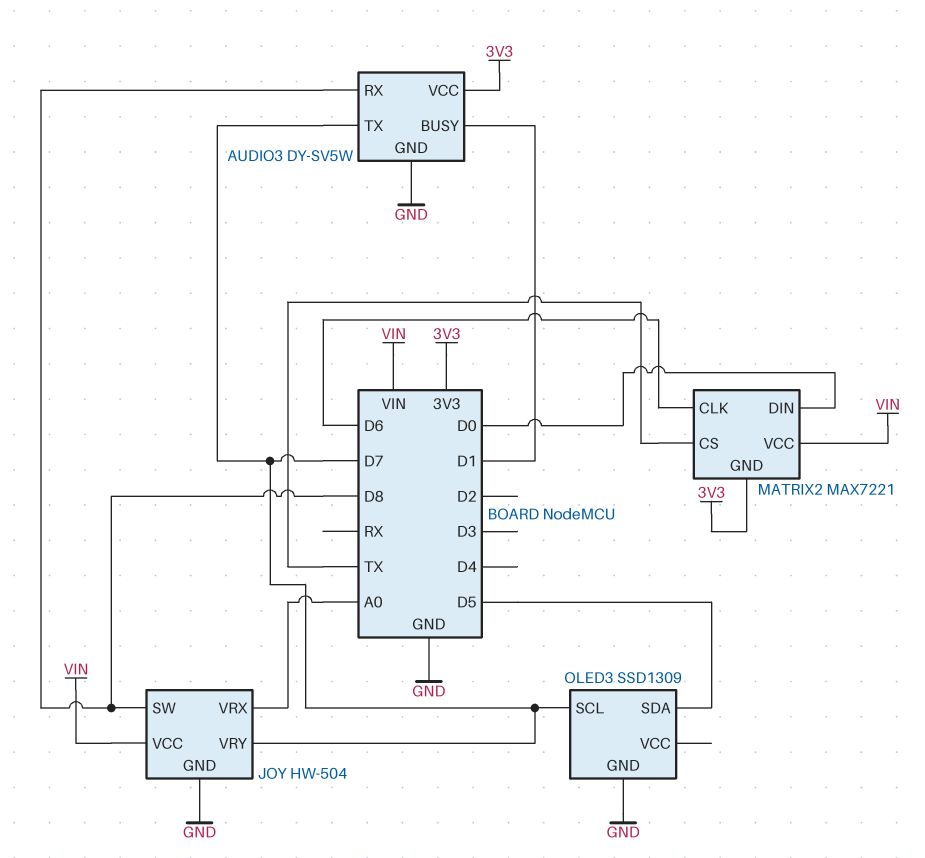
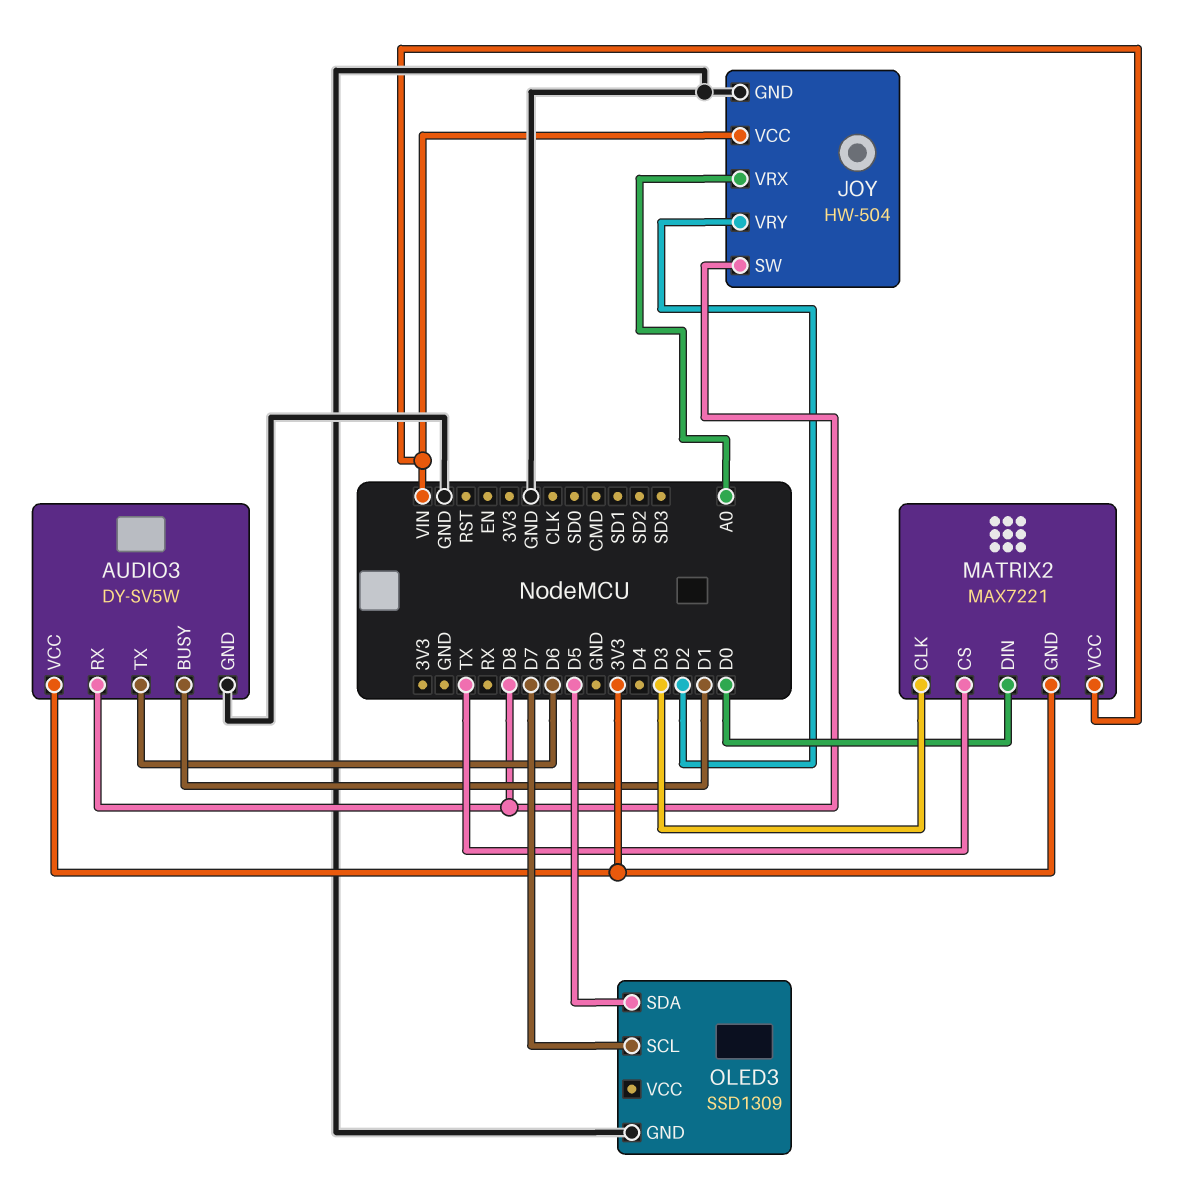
AUDIO3 pin TX: D7 -> D6
JOY pin VRY: D7 -> D2
MATRIX2 pin CLK: D6 -> D3

